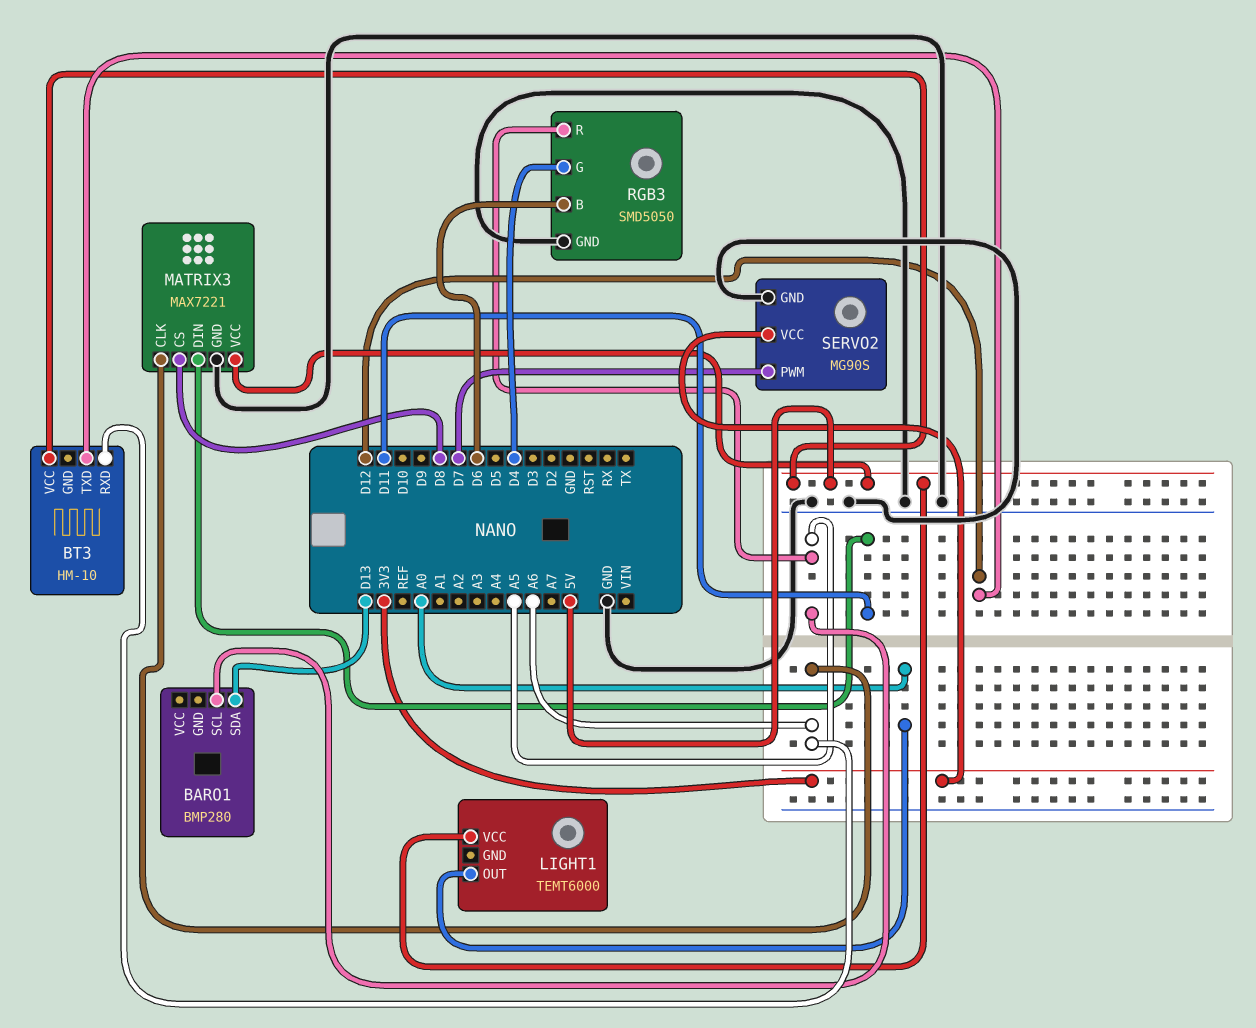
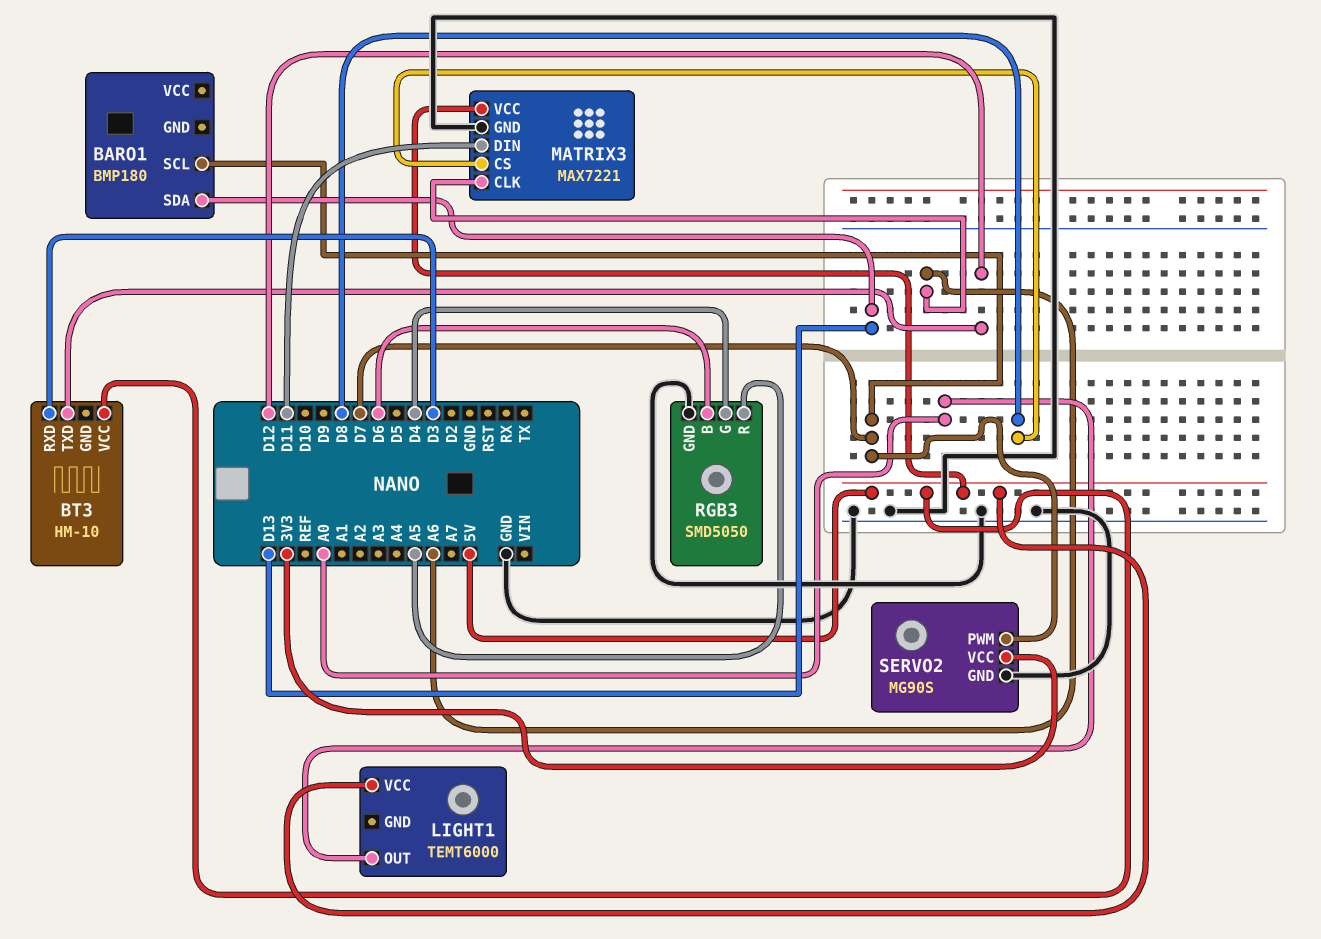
BARO1: BMP280 -> BMP180
BARO1 pin SCL: A5 -> D7
BT3 pin RXD: A6 -> D3

